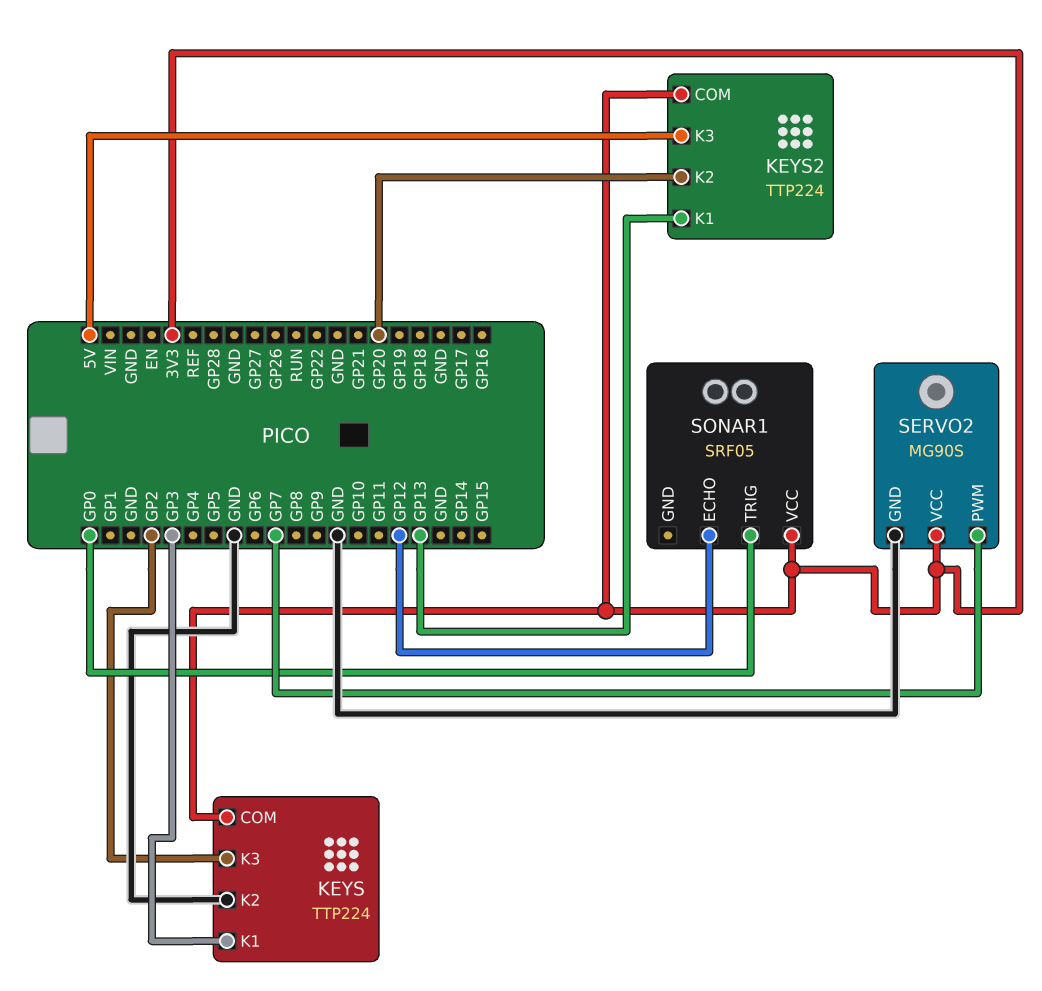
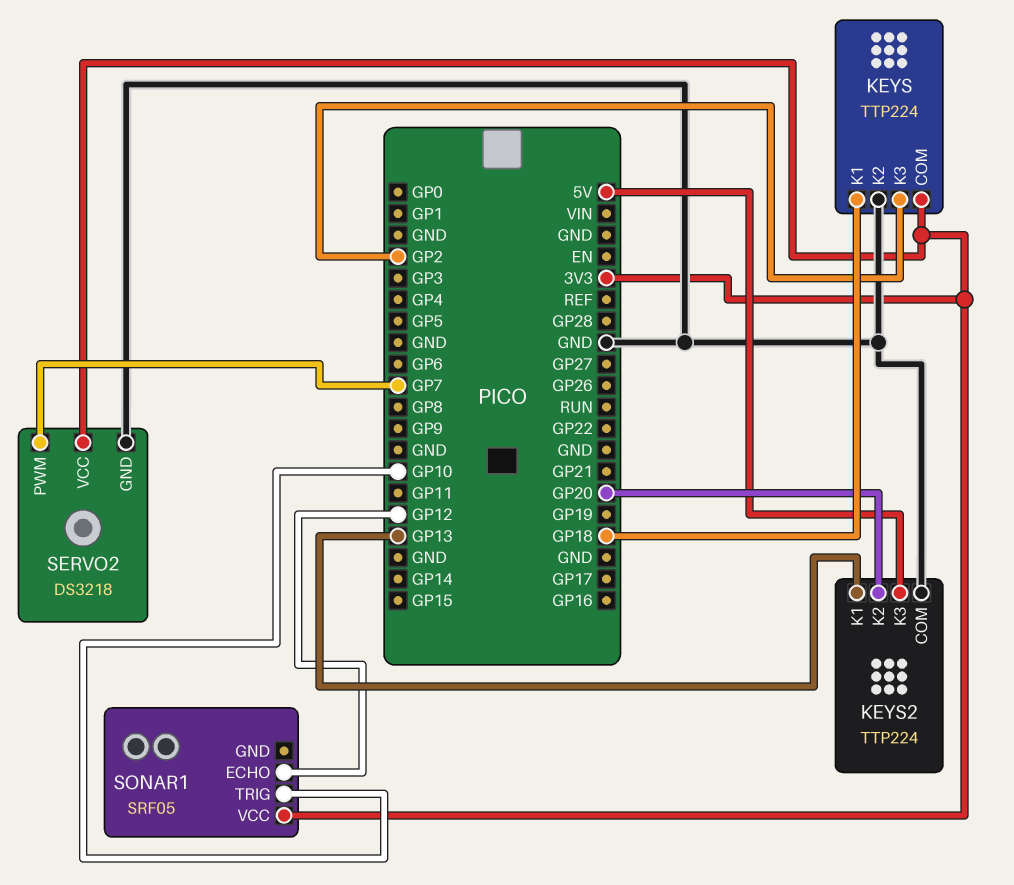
KEYS pin K1: GP3 -> GP18
KEYS2 pin COM: 3V3 -> GND
SERVO2: MG90S -> DS3218
SONAR1 pin TRIG: GP0 -> GP10

